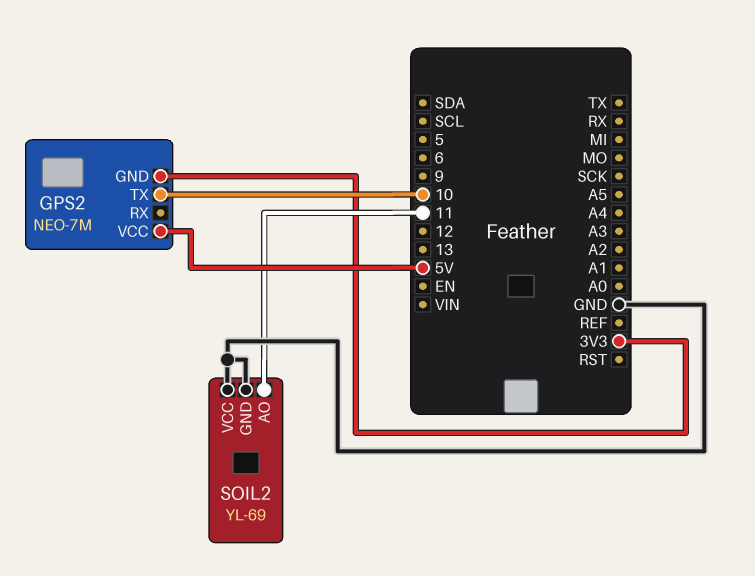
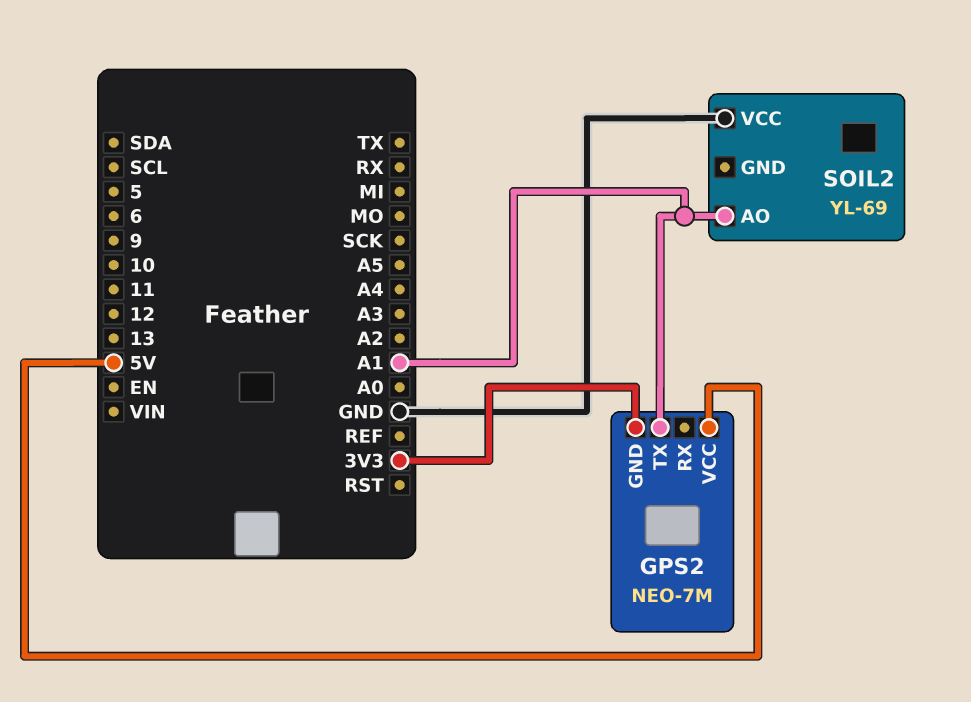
GPS2 pin TX: 10 -> A1
SOIL2 pin AO: 11 -> A1
SOIL2 pin GND: GND -> none

